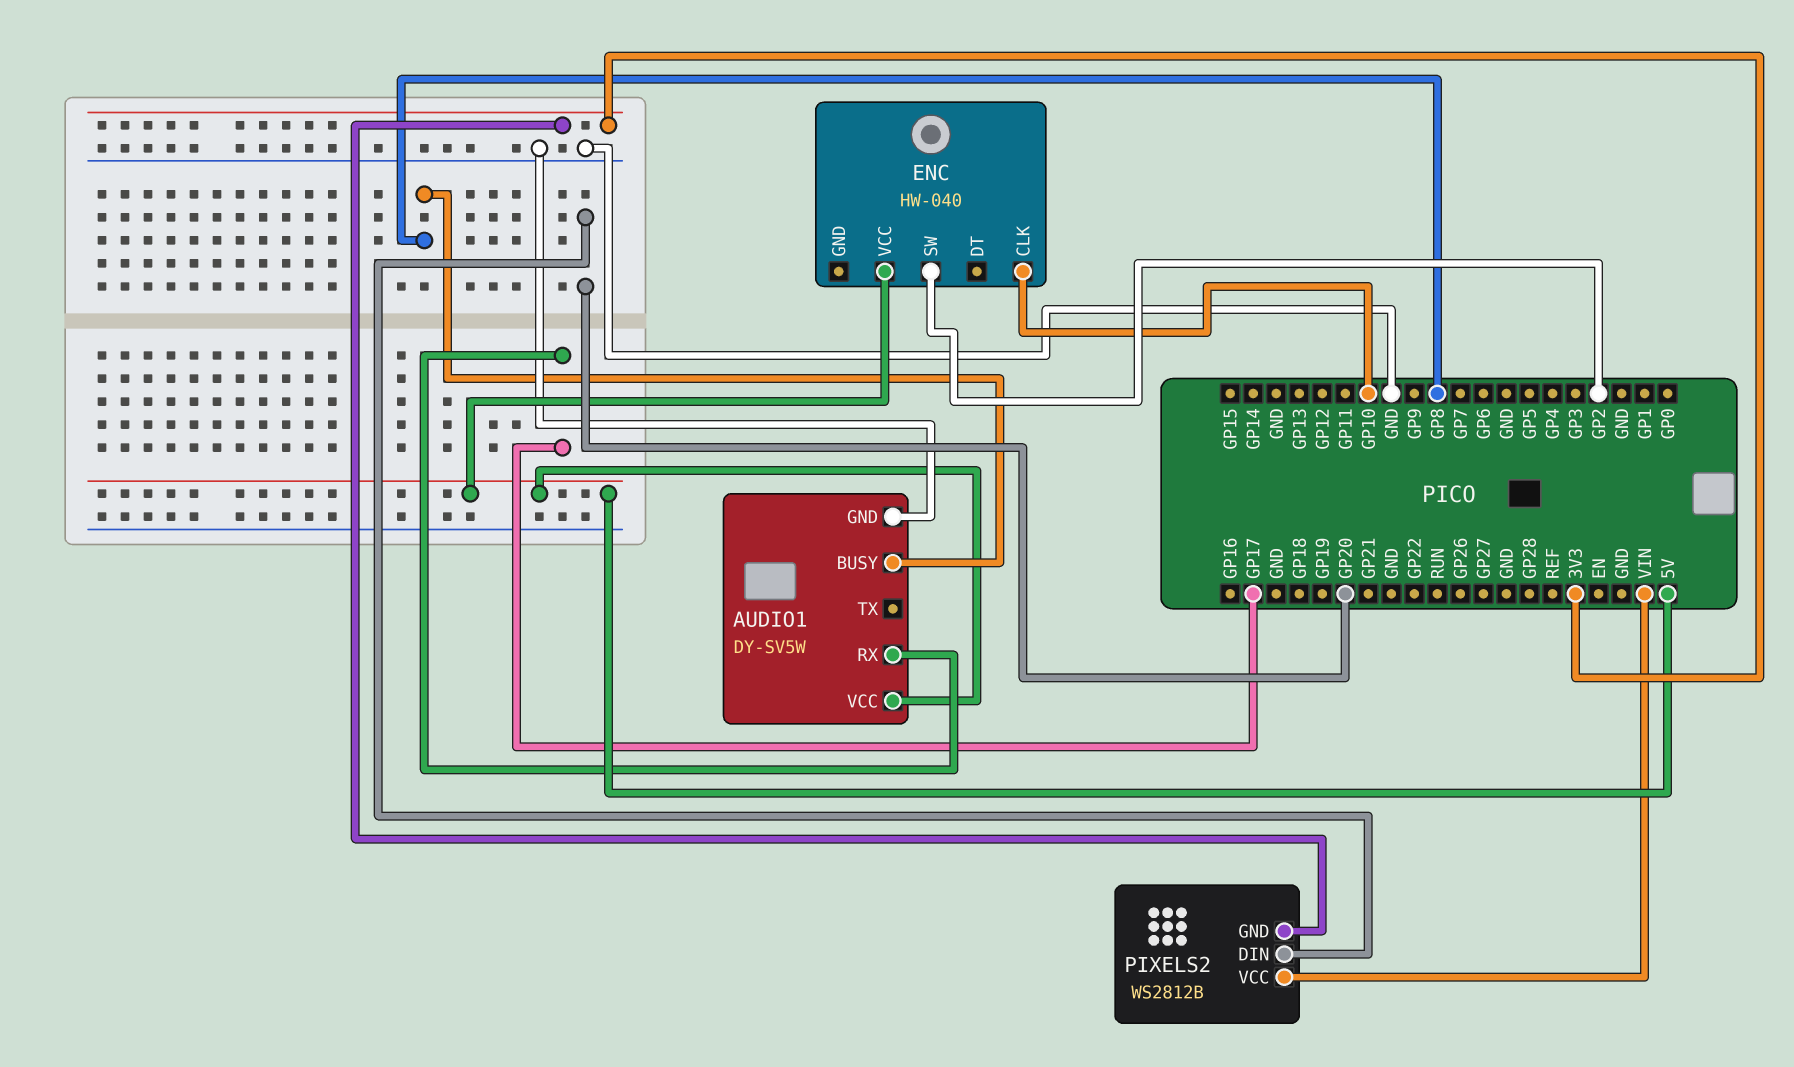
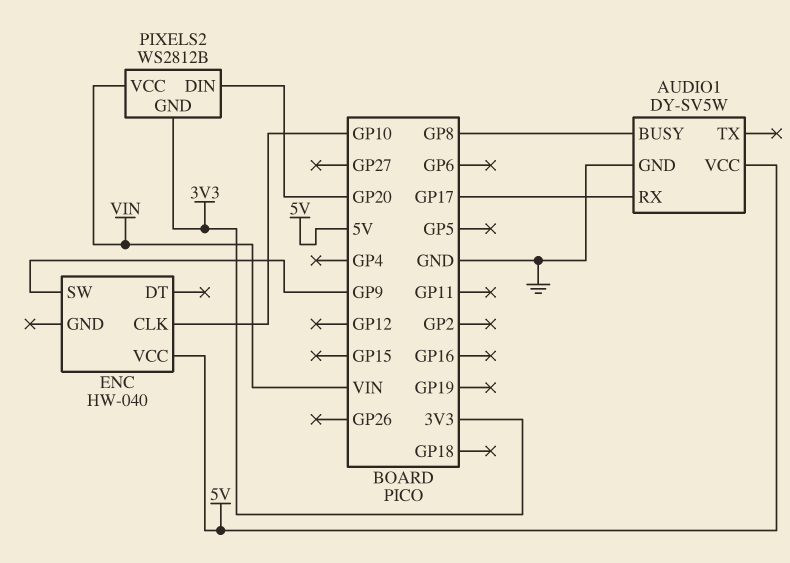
ENC pin SW: GP2 -> GP9

